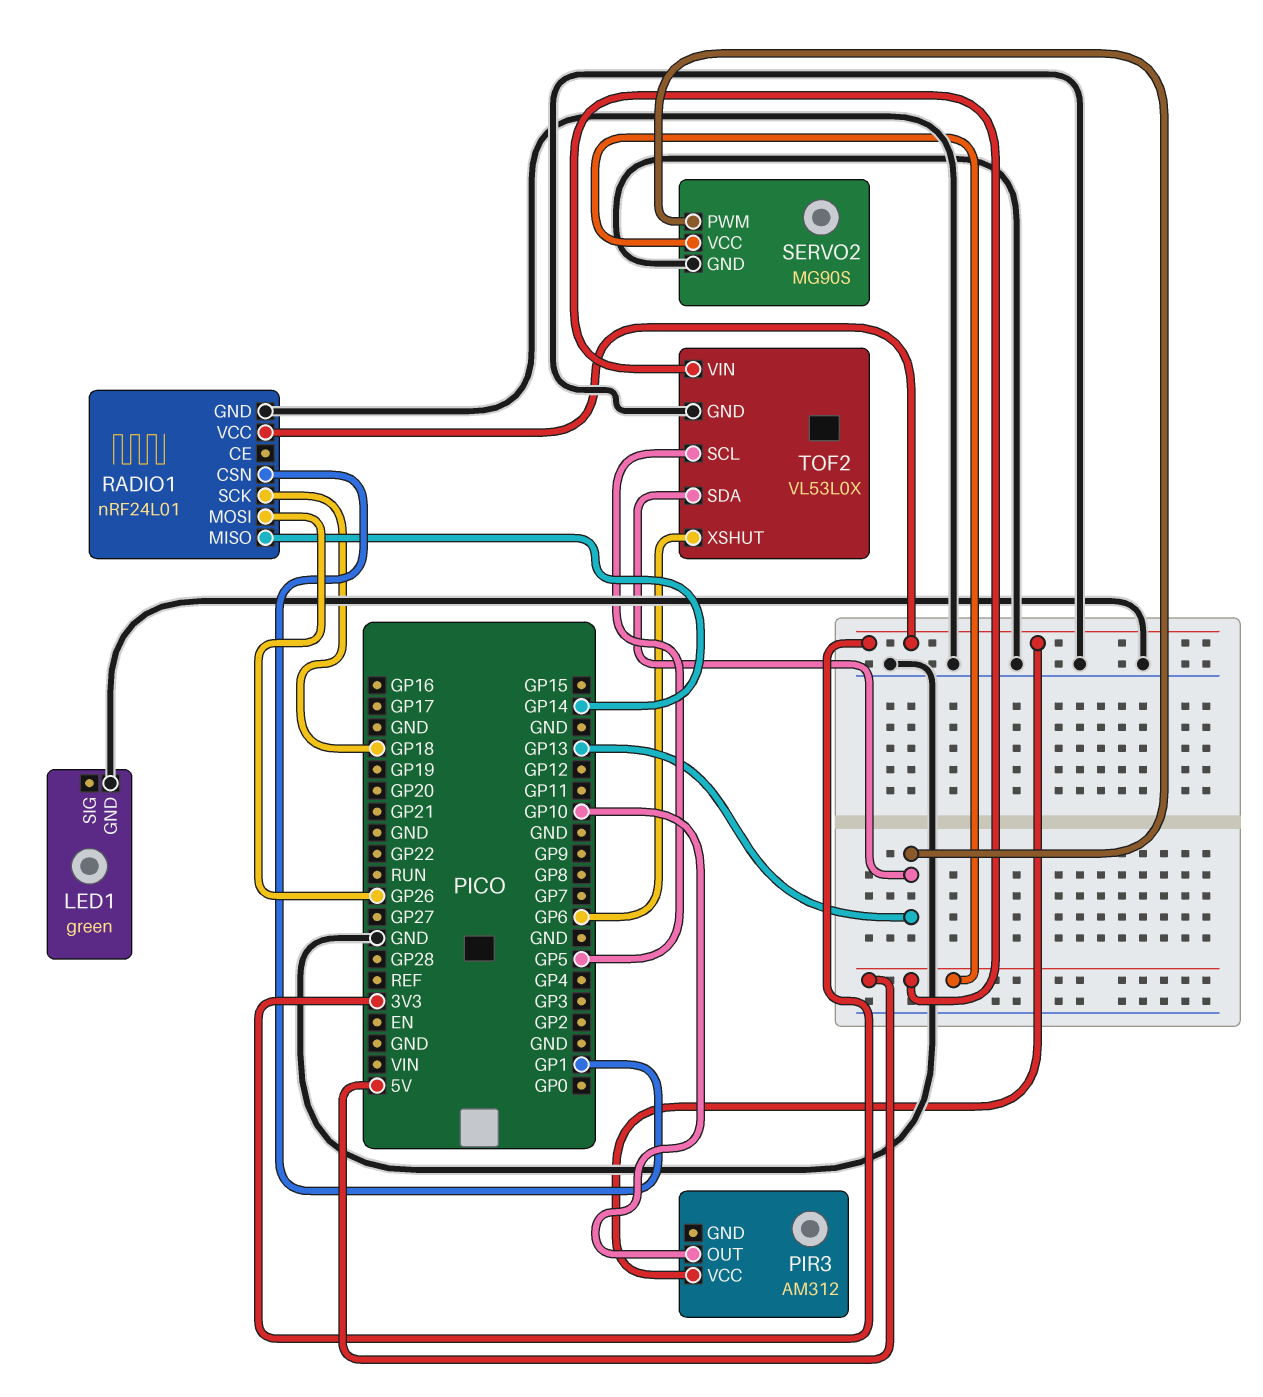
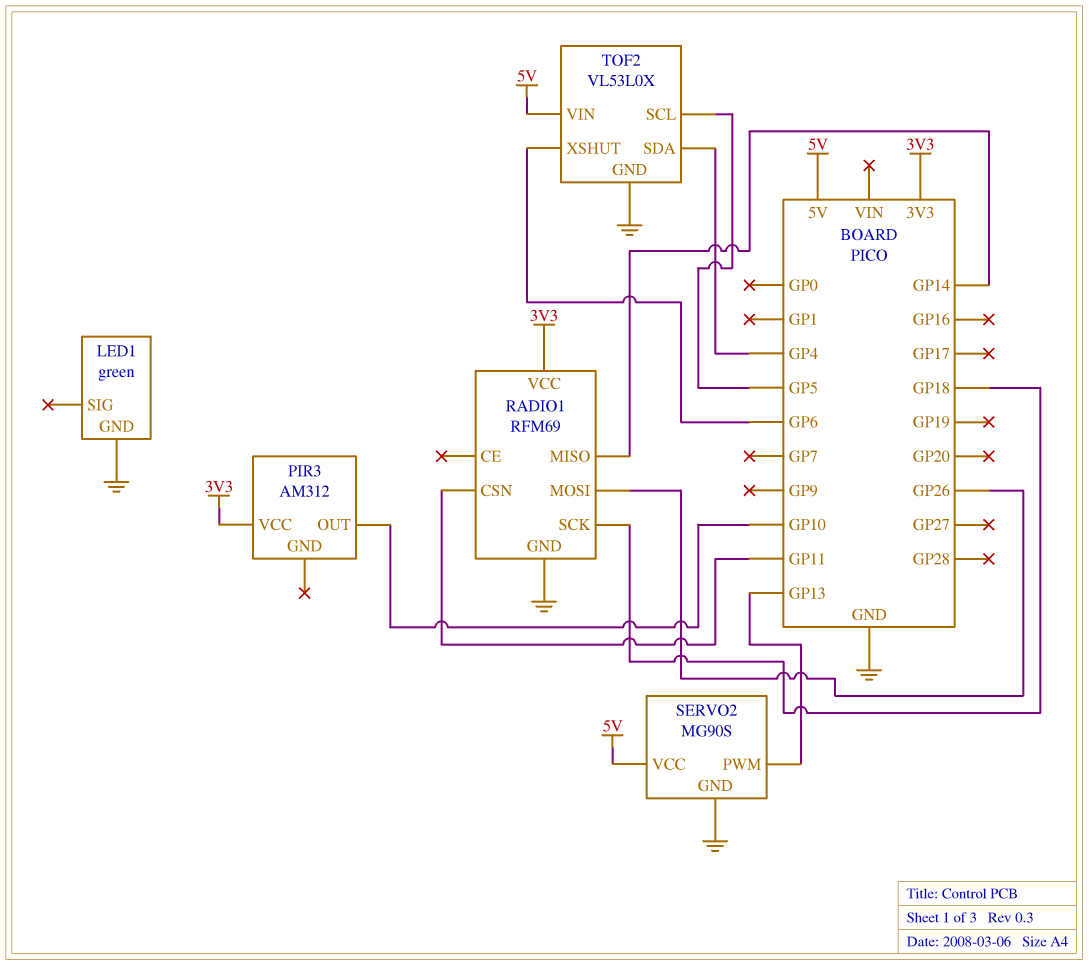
RADIO1: nRF24L01 -> RFM69
RADIO1 pin CSN: GP1 -> GP11
TOF2 pin SDA: GP13 -> GP4

